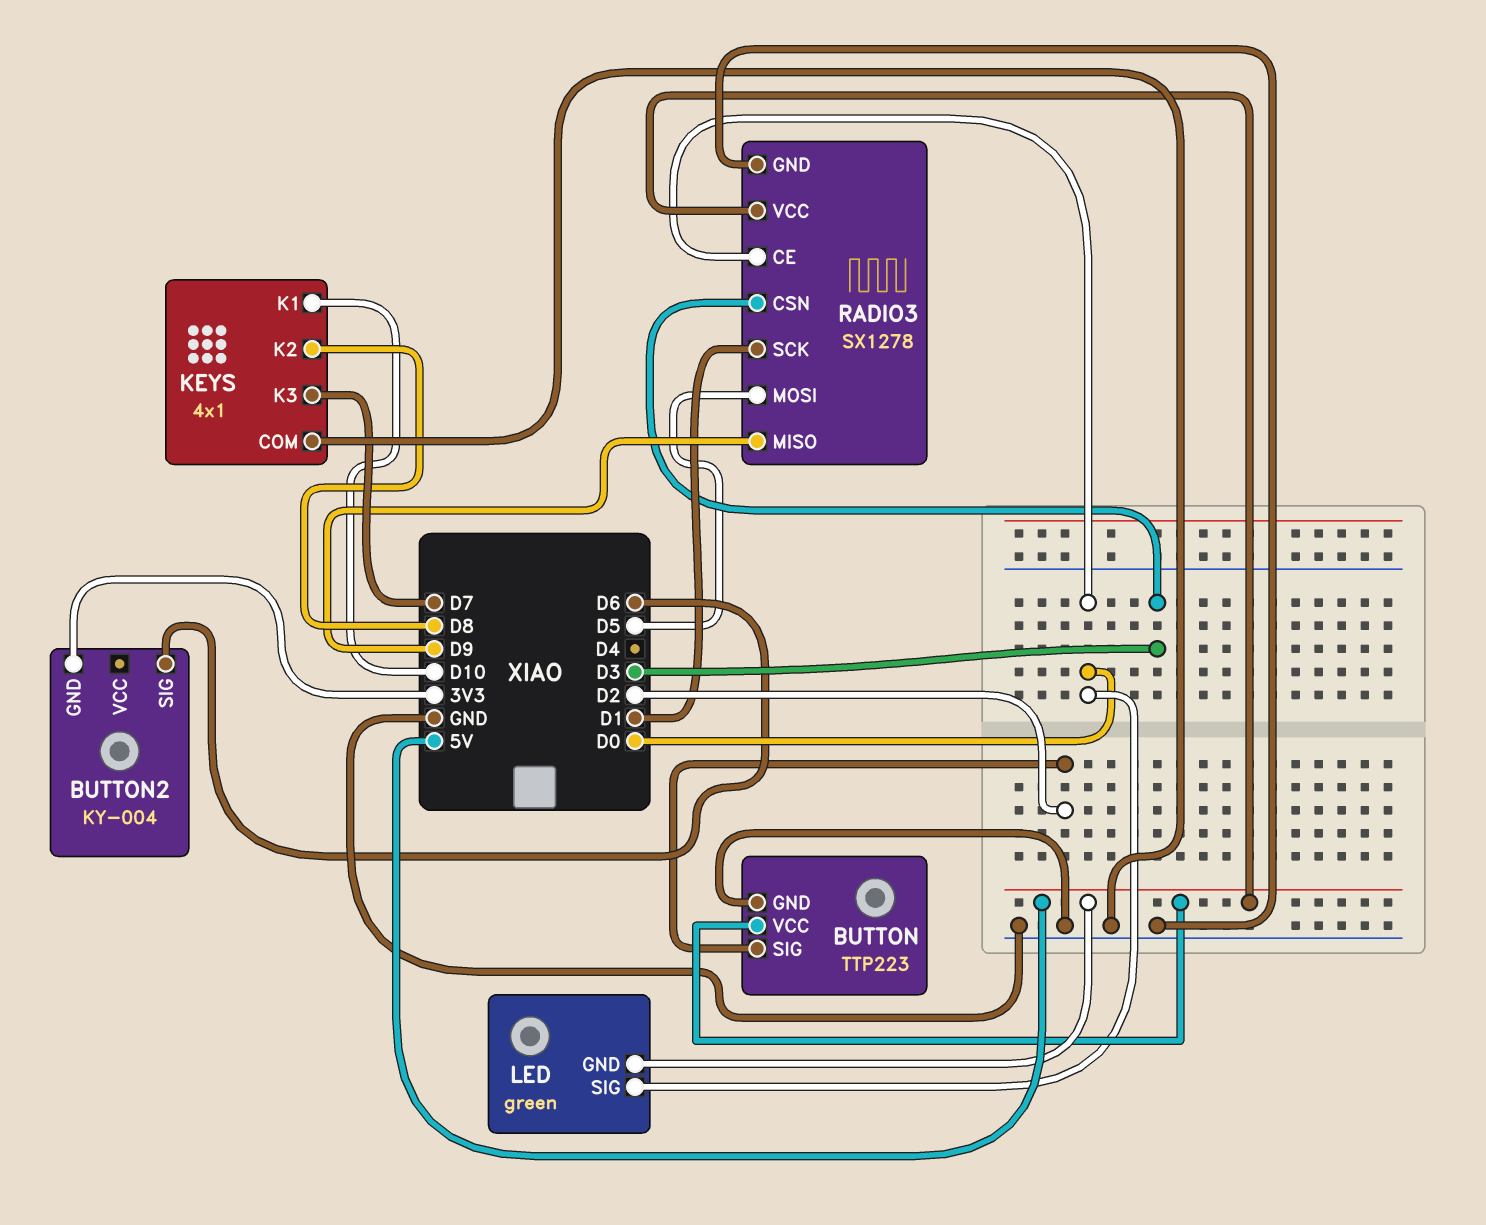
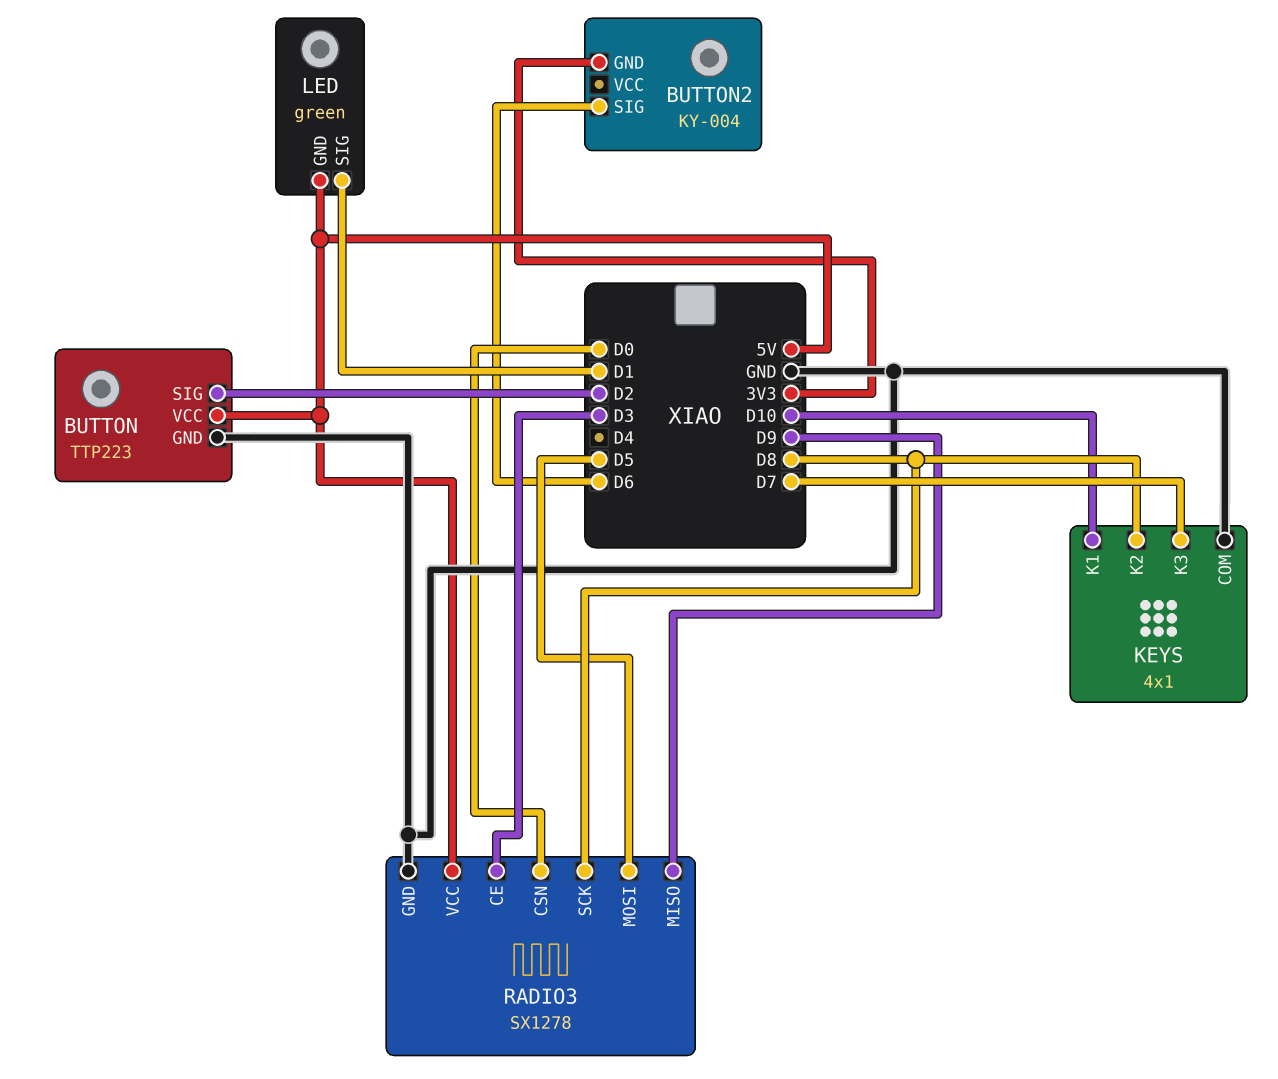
LED pin SIG: D0 -> D1
RADIO3 pin CE: D0 -> D3
RADIO3 pin CSN: D3 -> D0
RADIO3 pin SCK: D1 -> D8

